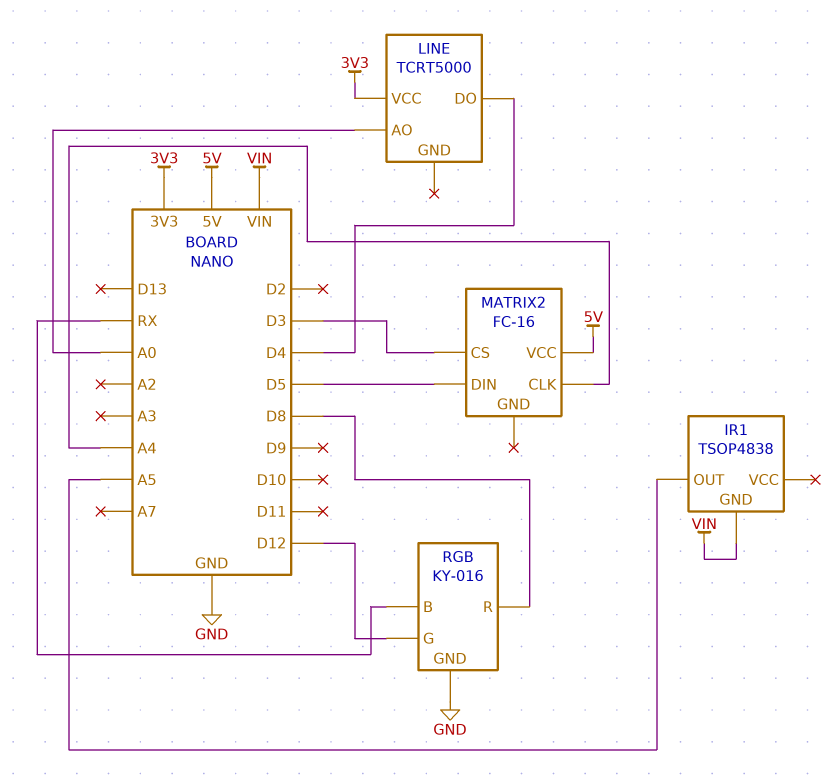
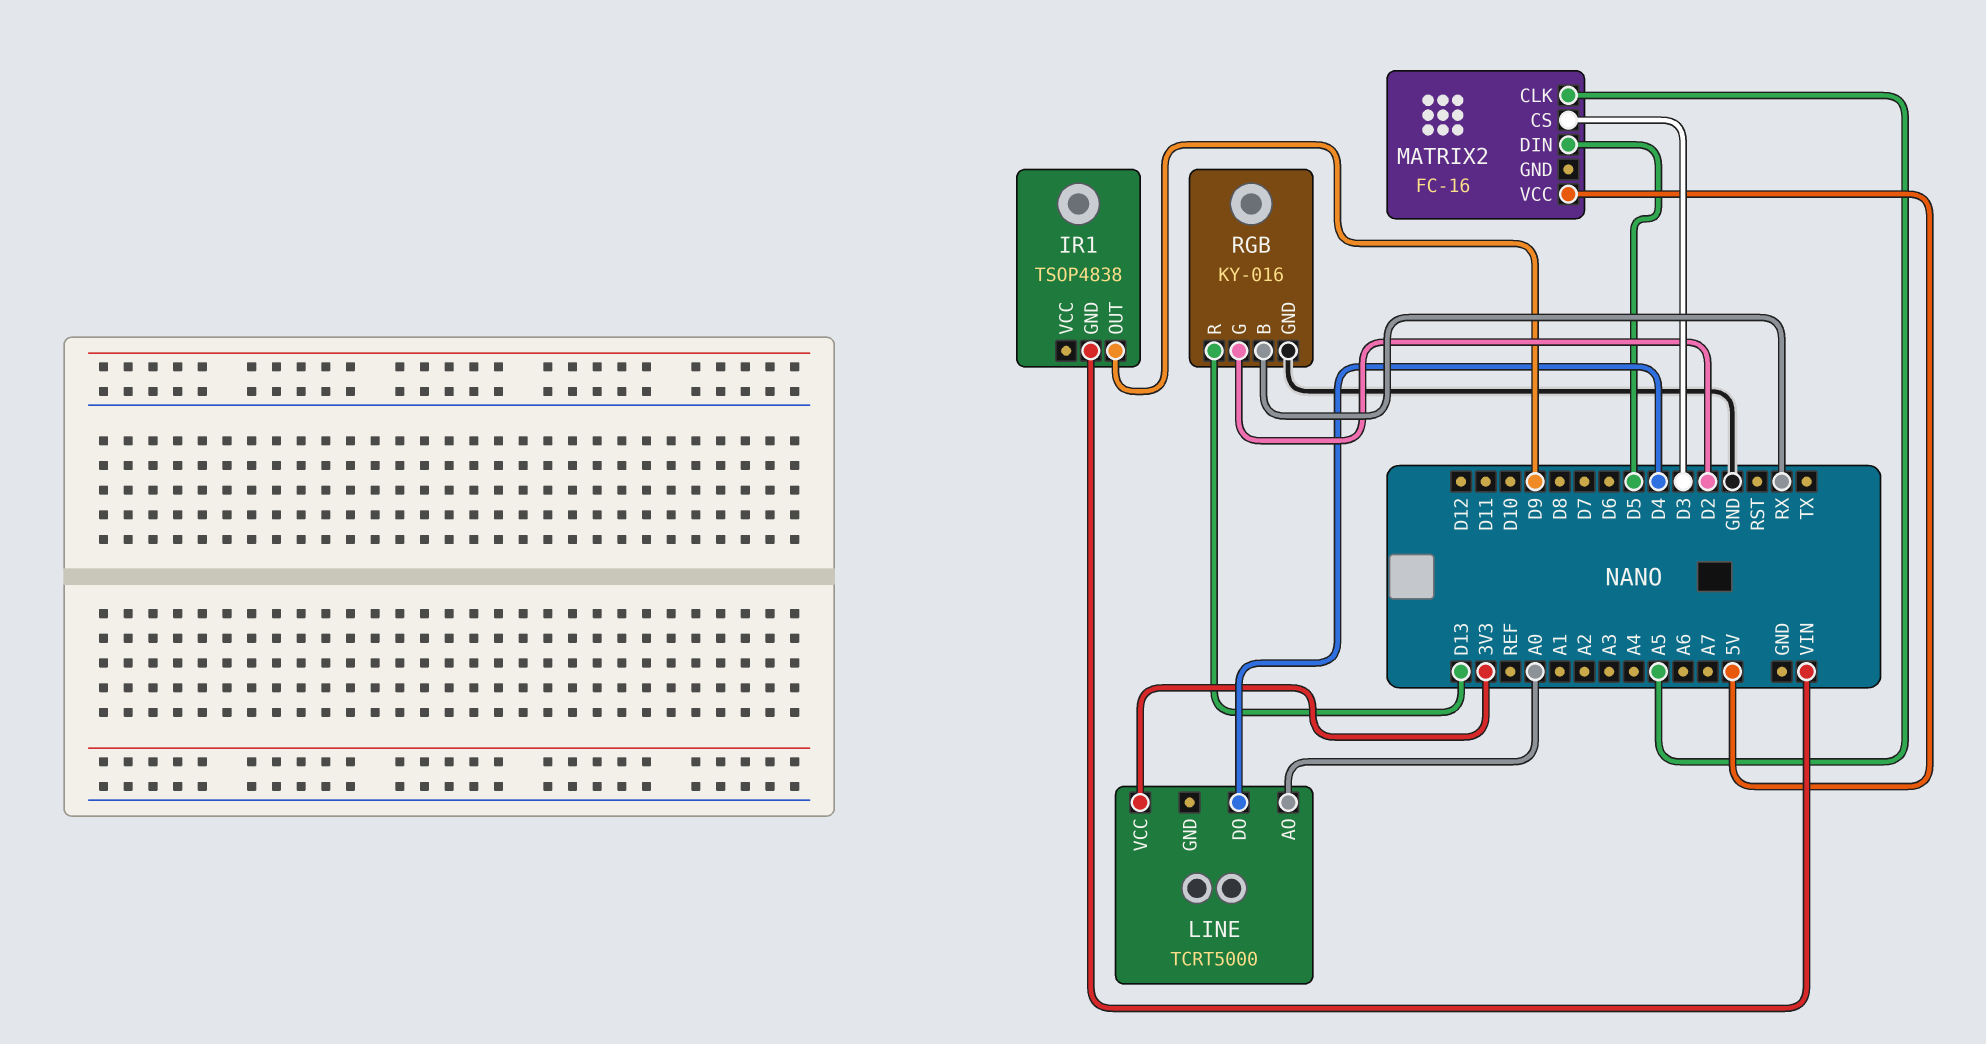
IR1 pin OUT: A5 -> D9
MATRIX2 pin CLK: A4 -> A5
RGB pin G: D12 -> D2
RGB pin R: D8 -> D13

